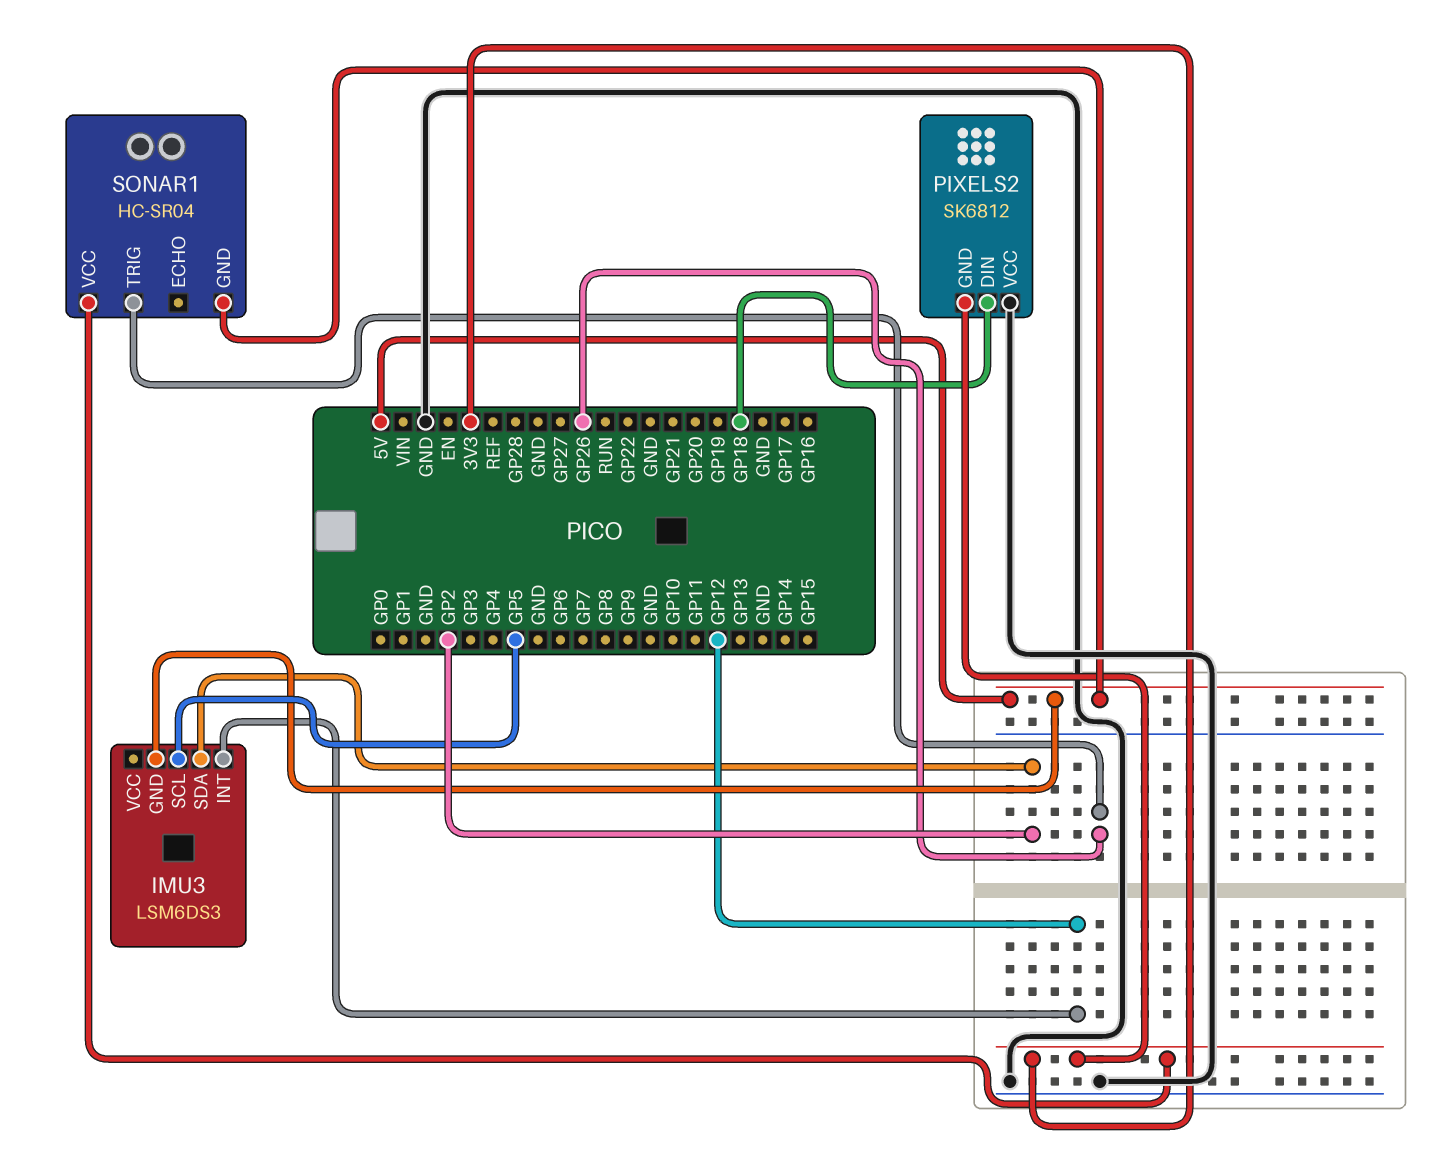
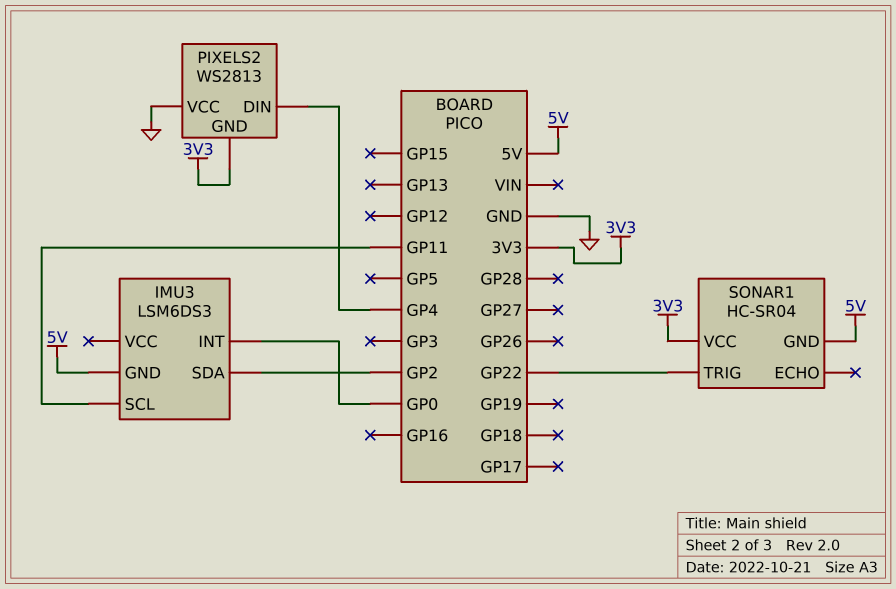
IMU3 pin INT: GP12 -> GP0
IMU3 pin SCL: GP5 -> GP11
PIXELS2: SK6812 -> WS2813
PIXELS2 pin DIN: GP18 -> GP4
SONAR1 pin TRIG: GP26 -> GP22

